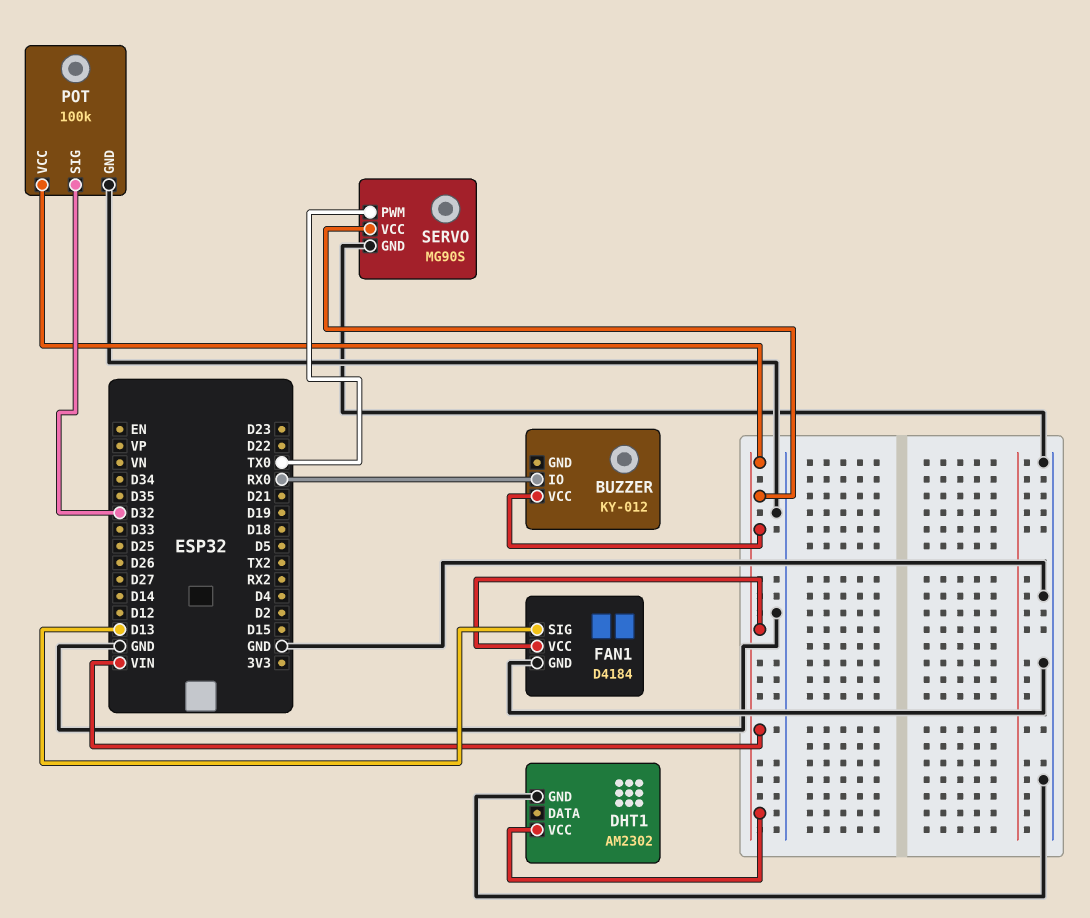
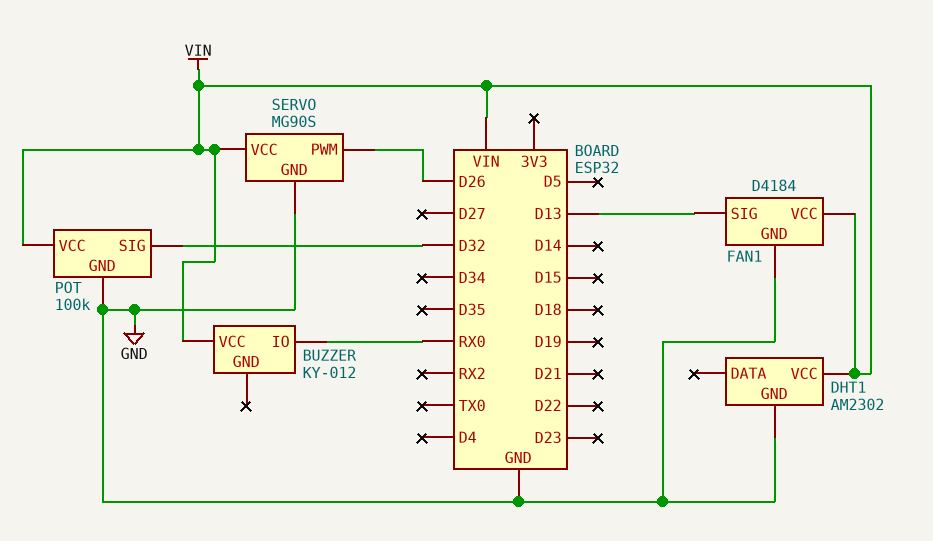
SERVO pin PWM: TX0 -> D26

